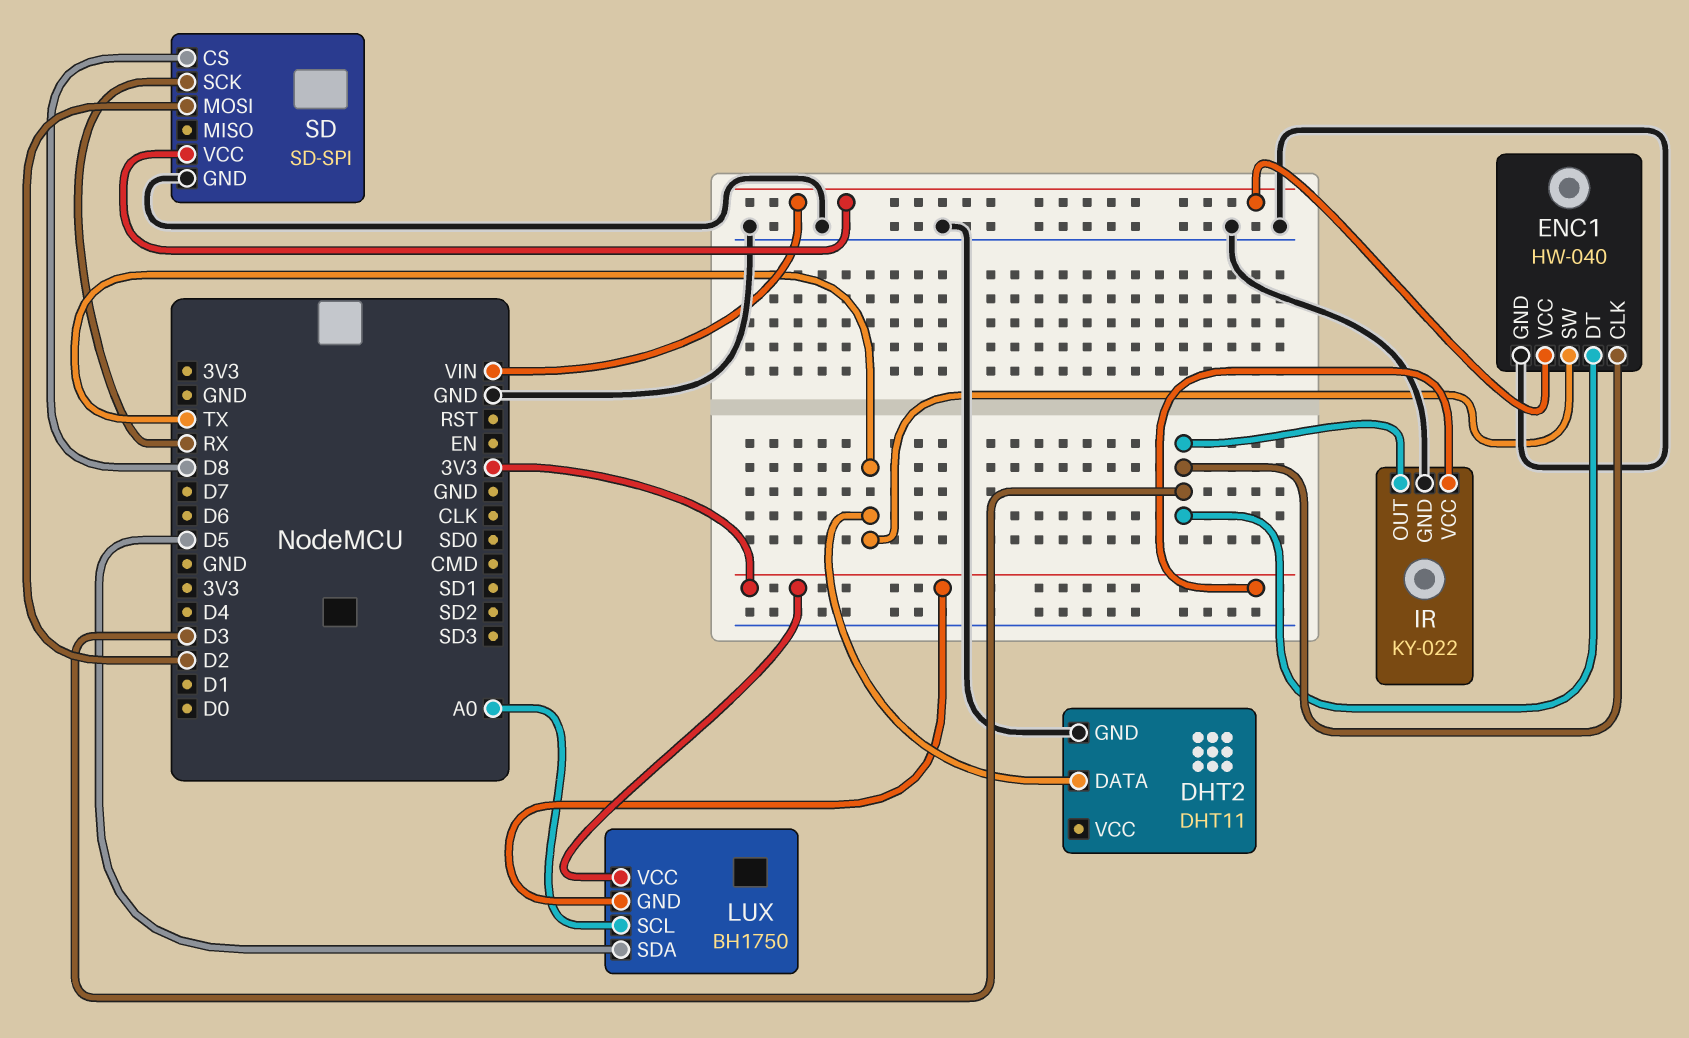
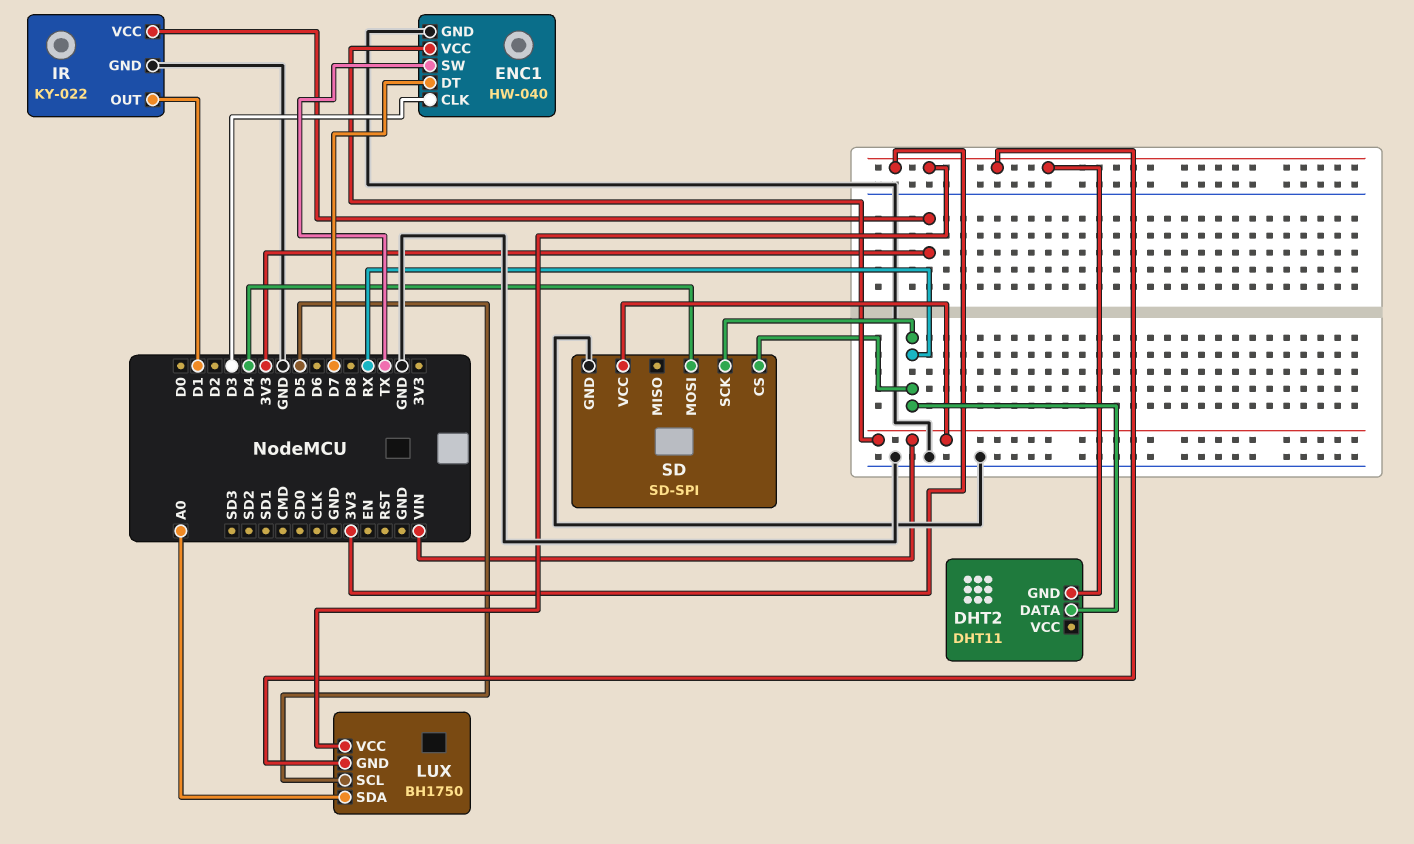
DHT2 pin DATA: TX -> RX
DHT2 pin GND: GND -> 3V3
ENC1 pin DT: D3 -> D7
IR pin OUT: D3 -> D1
LUX pin SCL: A0 -> D5
LUX pin SDA: D5 -> A0
SD pin CS: D8 -> RX
SD pin MOSI: D2 -> D4

